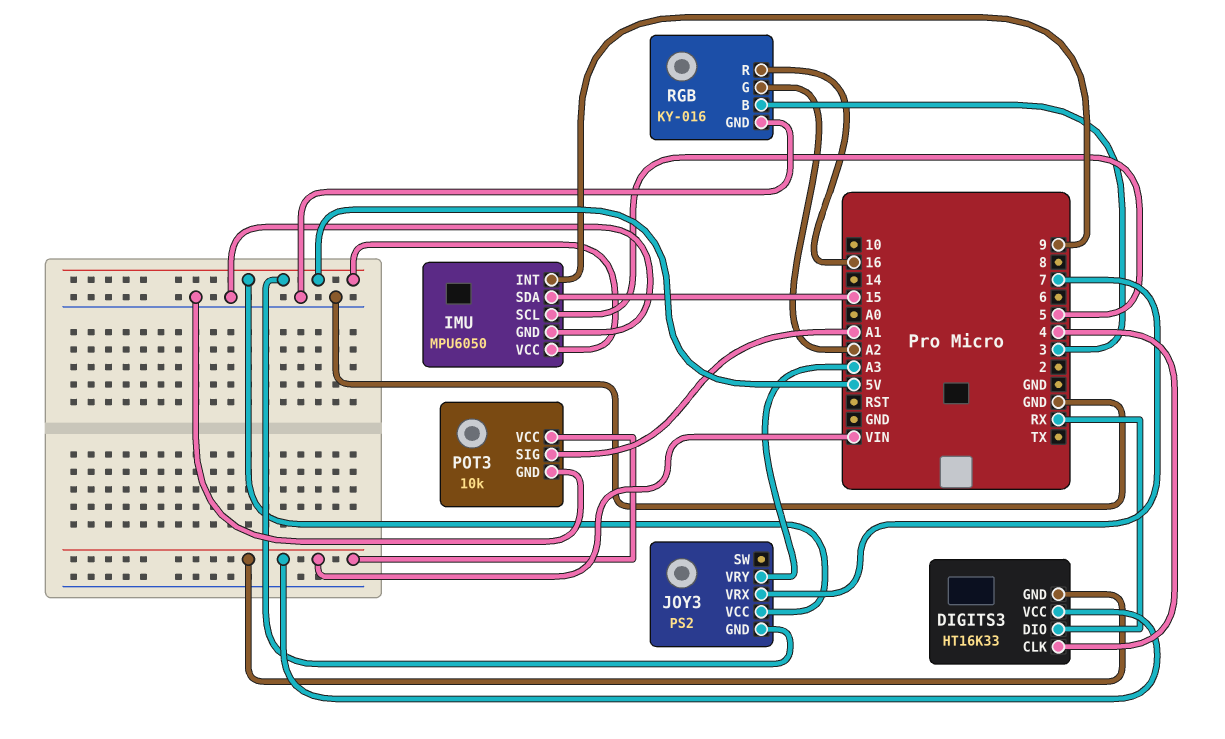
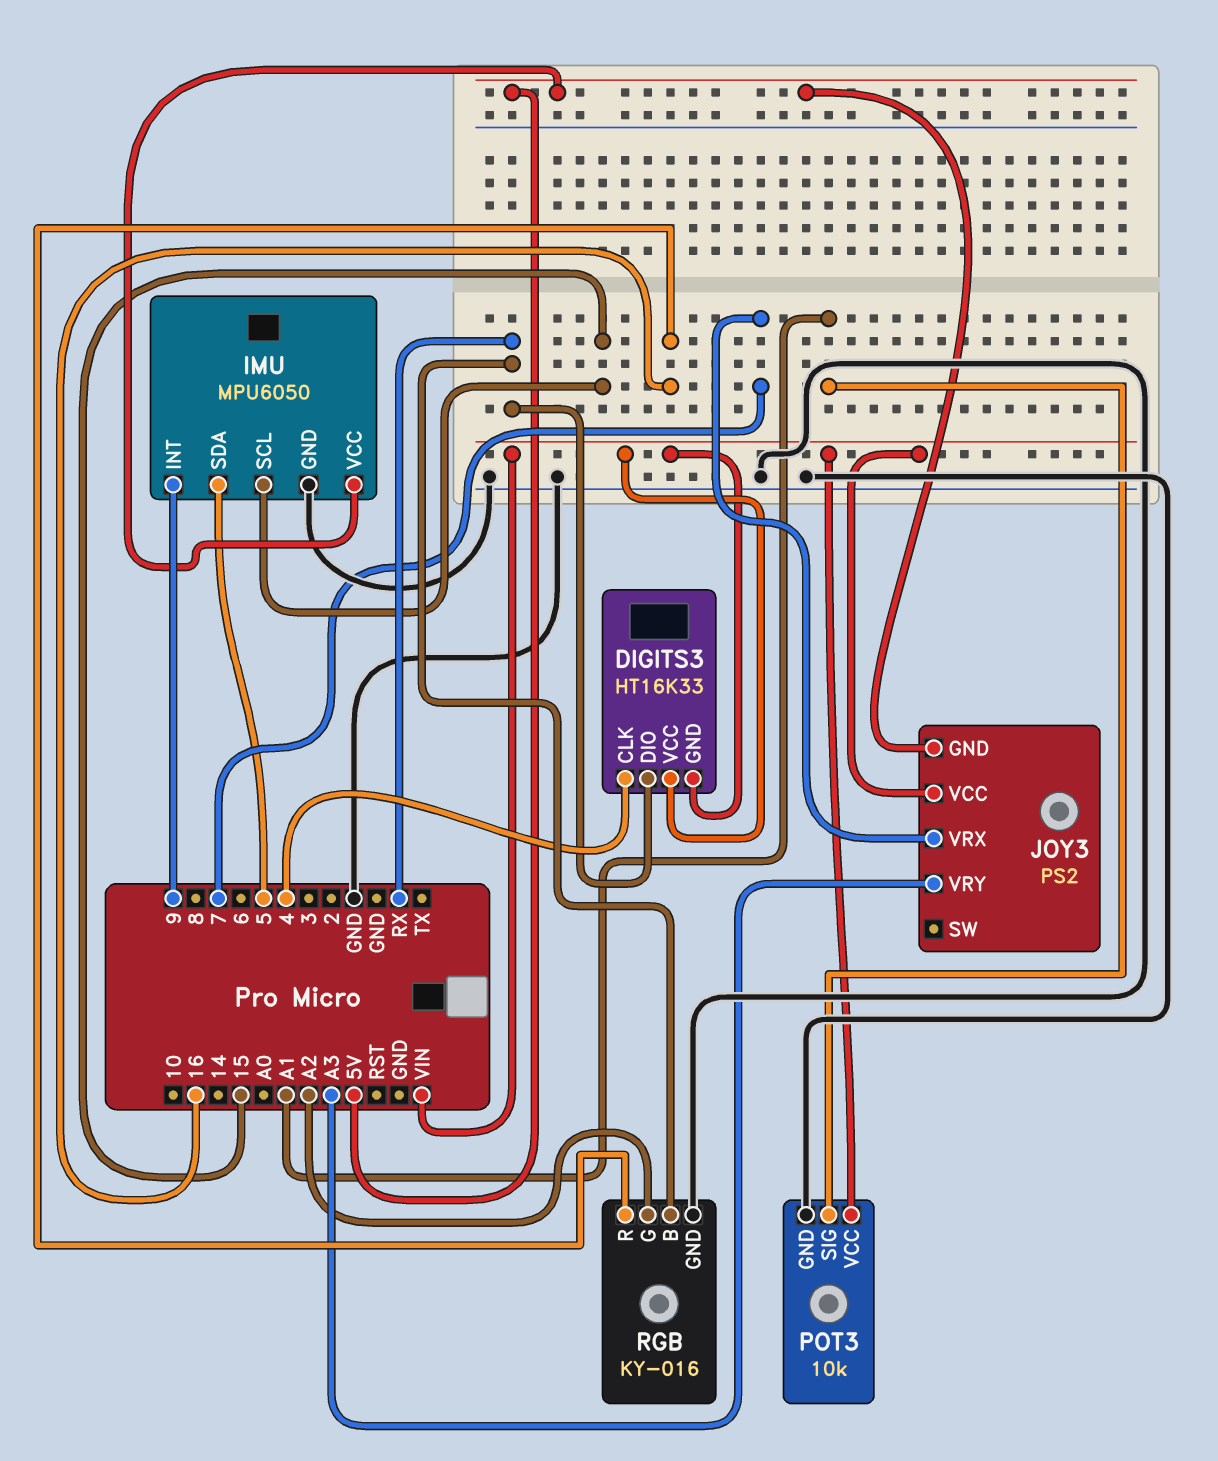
IMU pin SCL: 5 -> 15
IMU pin SDA: 15 -> 5
JOY3 pin VCC: 5V -> VIN
RGB pin B: 3 -> RX

